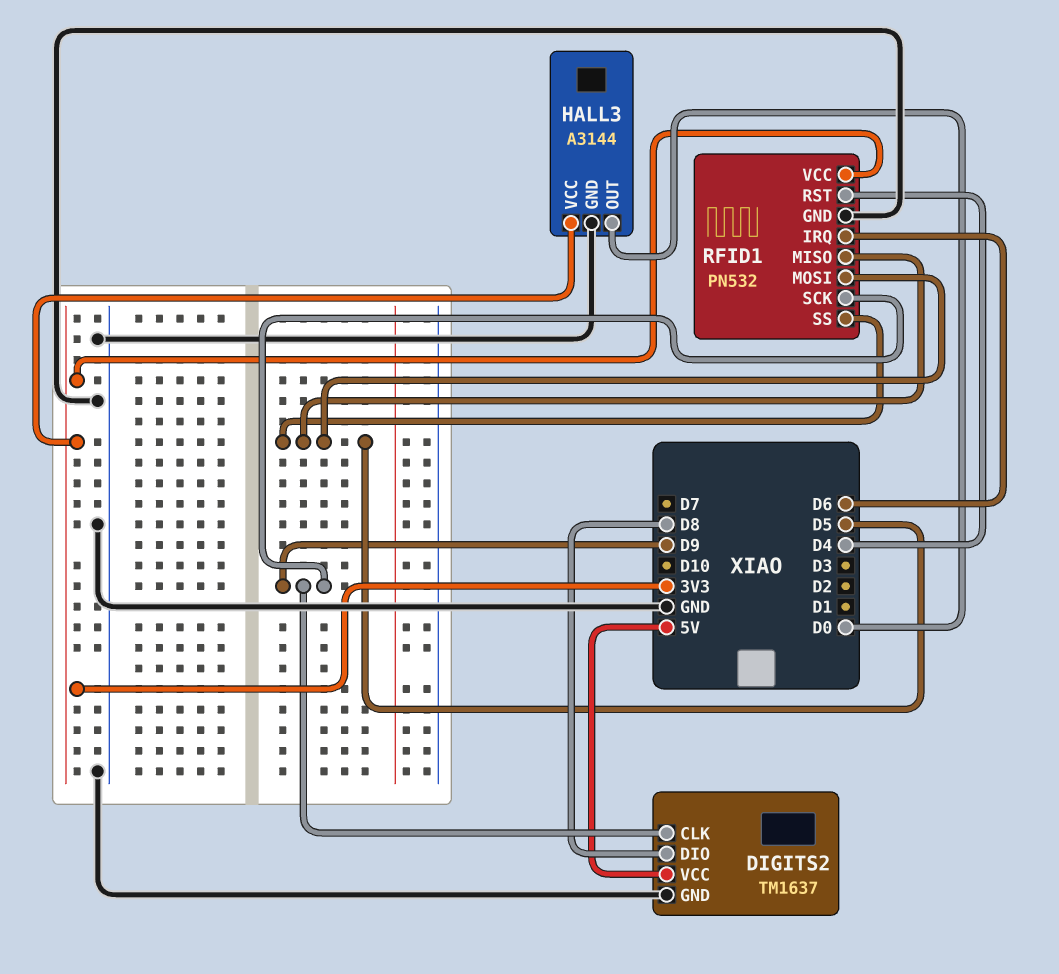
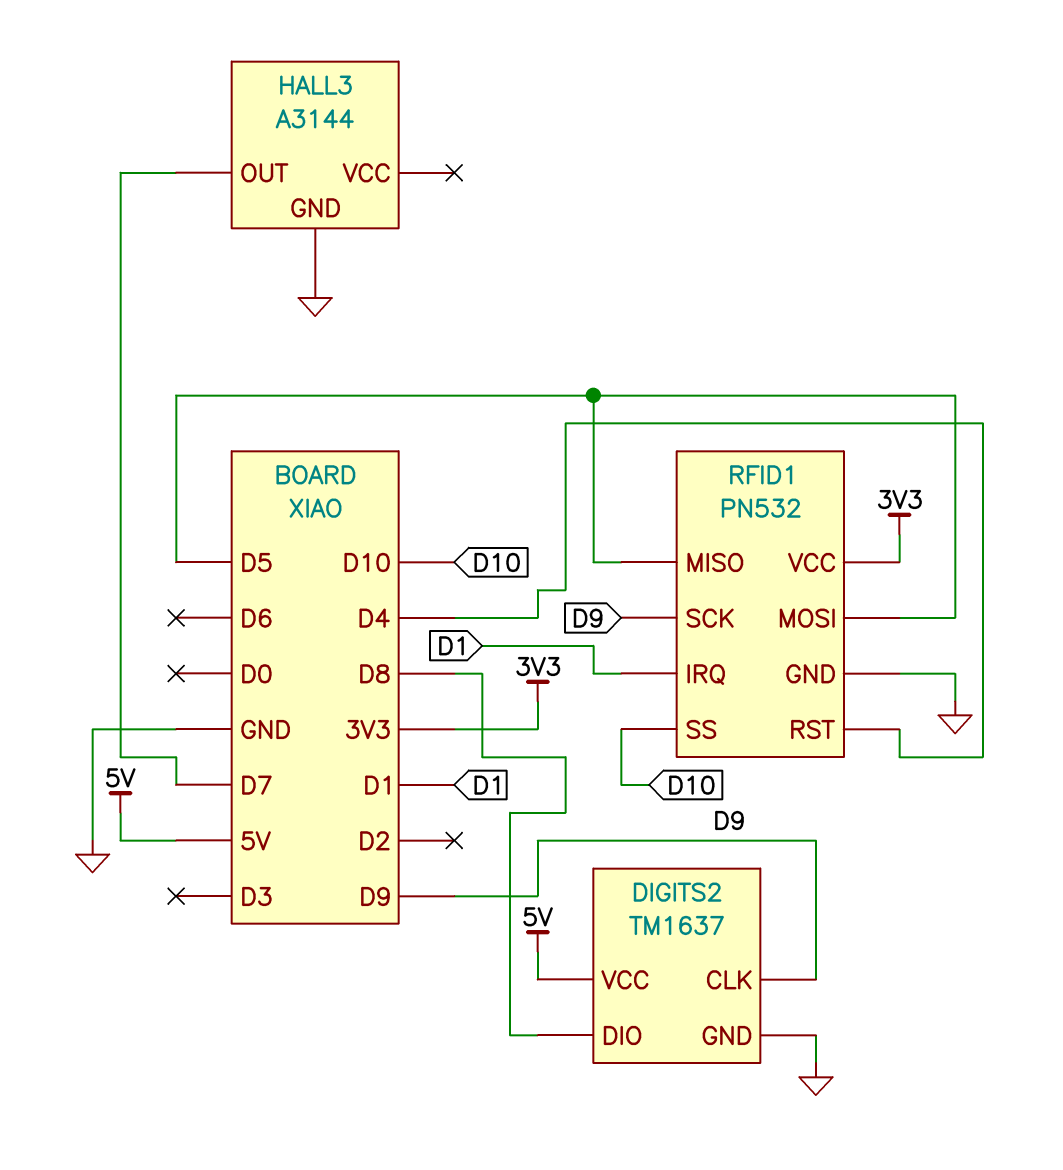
HALL3 pin OUT: D0 -> D7
HALL3 pin VCC: 3V3 -> none
RFID1 pin IRQ: D6 -> D1
RFID1 pin SS: D5 -> D10

